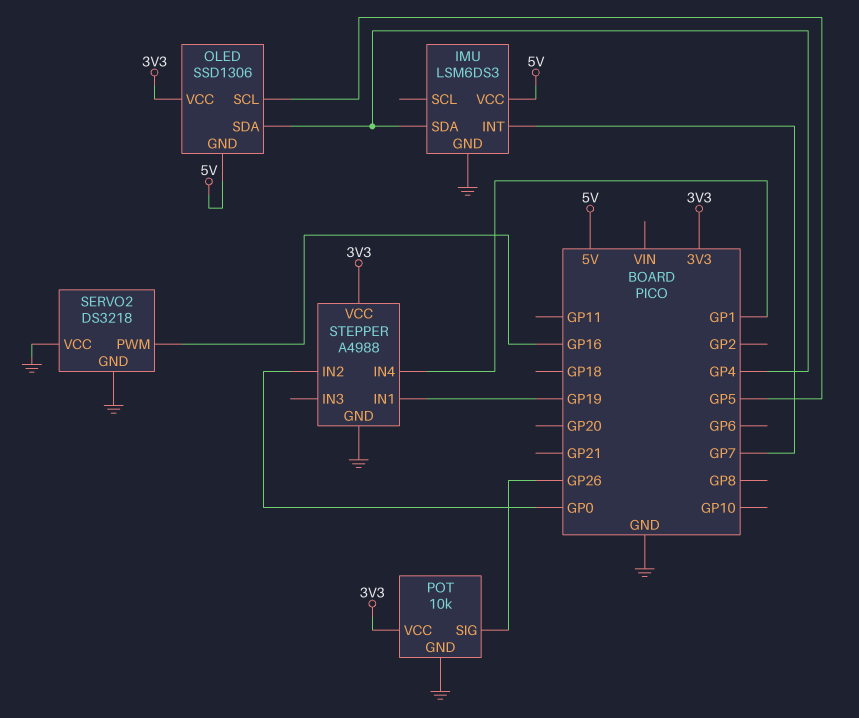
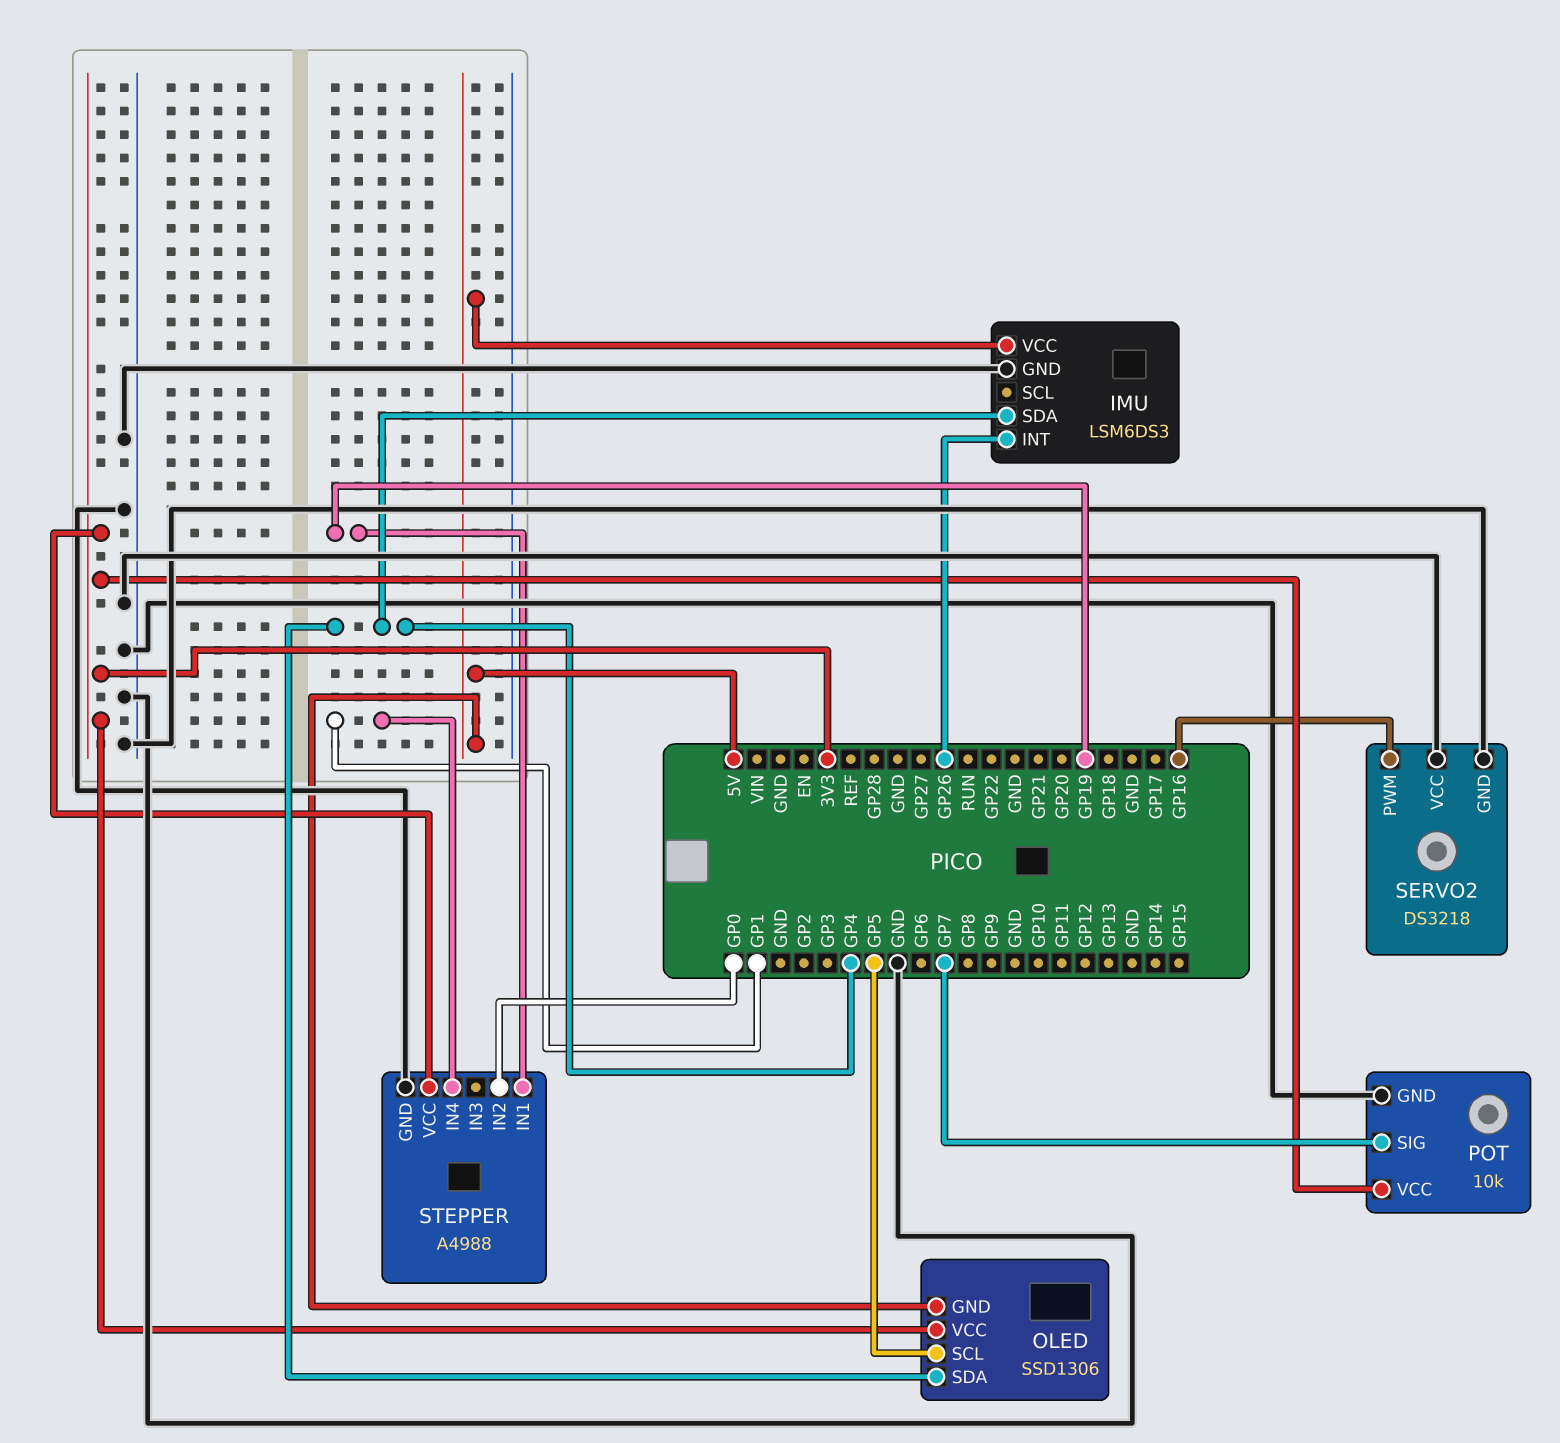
IMU pin INT: GP7 -> GP26
POT pin SIG: GP26 -> GP7

